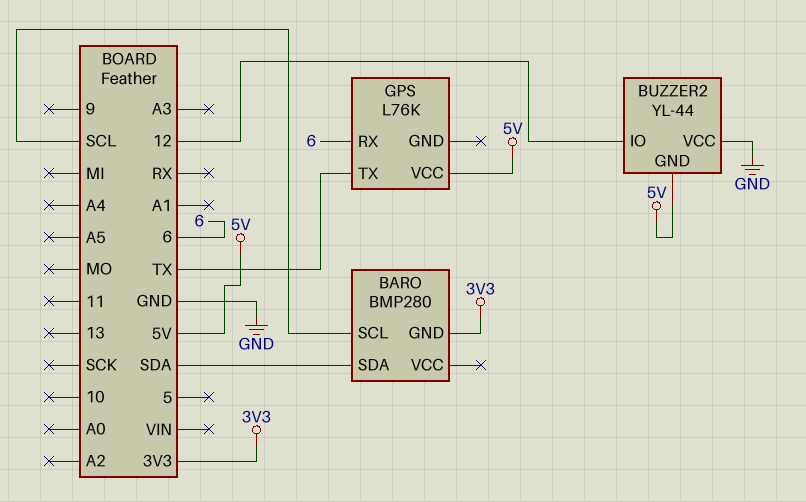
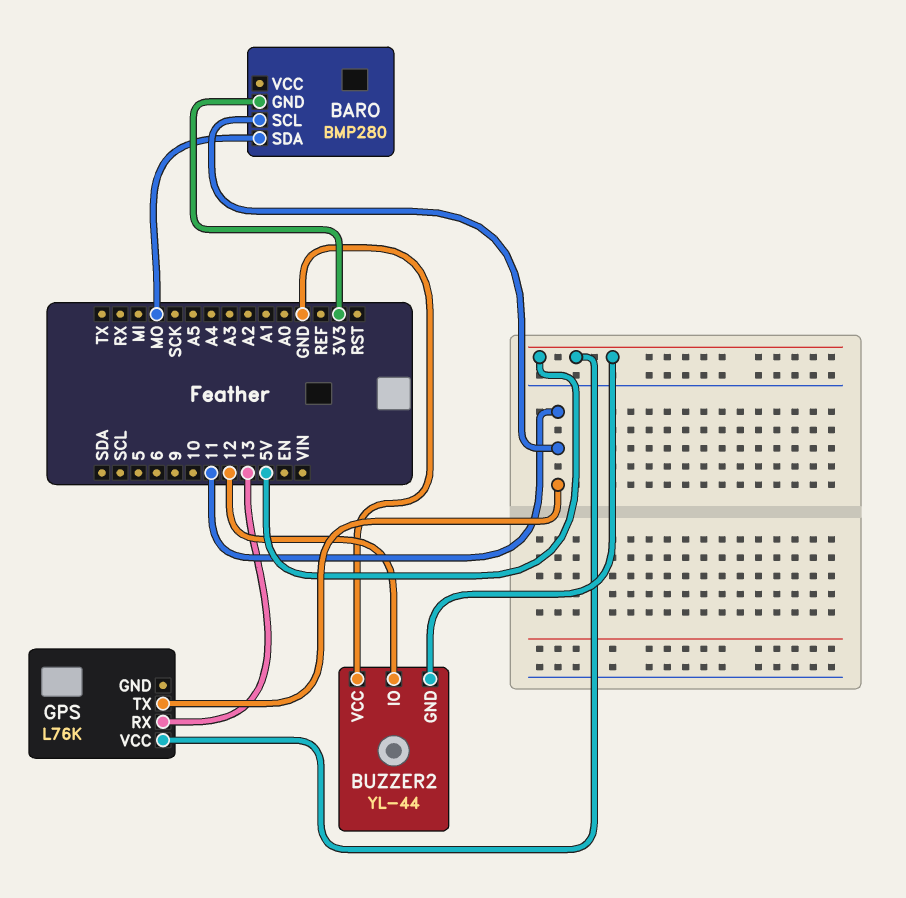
BARO pin SCL: SCL -> 11
BARO pin SDA: SDA -> MO
GPS pin RX: 6 -> 13
GPS pin TX: TX -> 11

